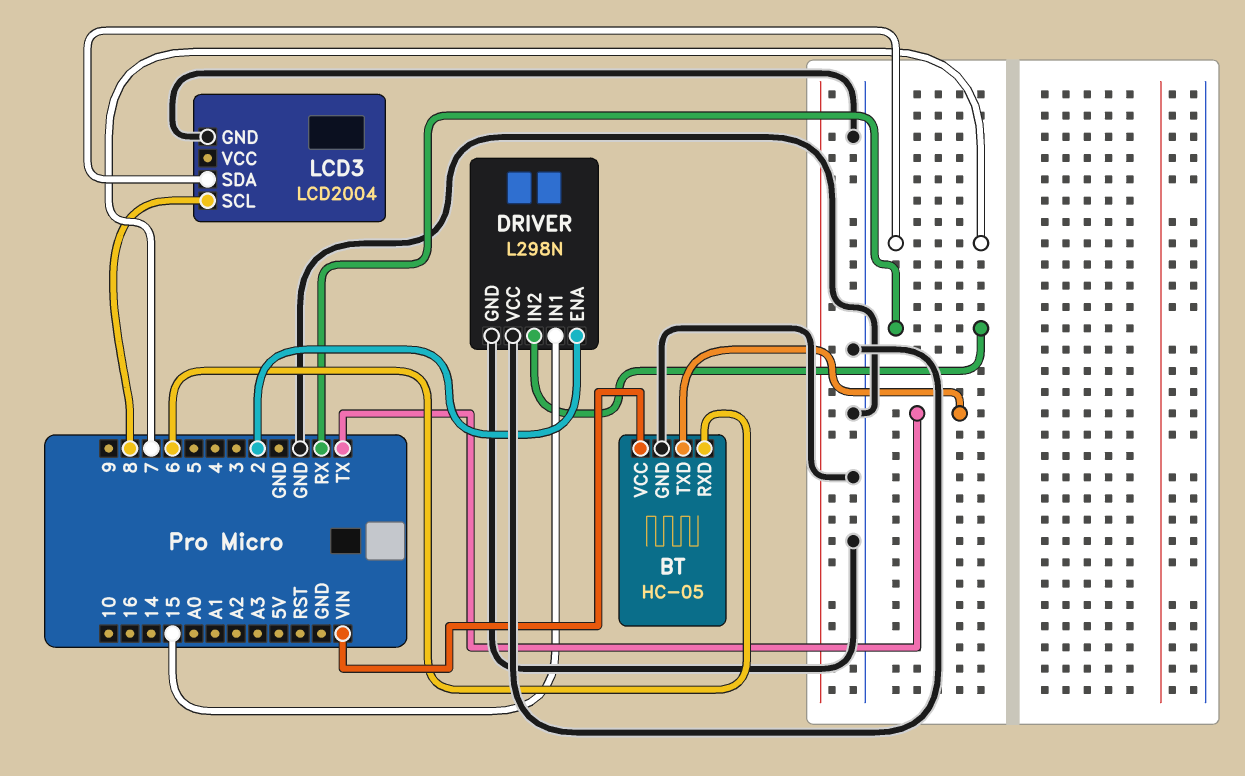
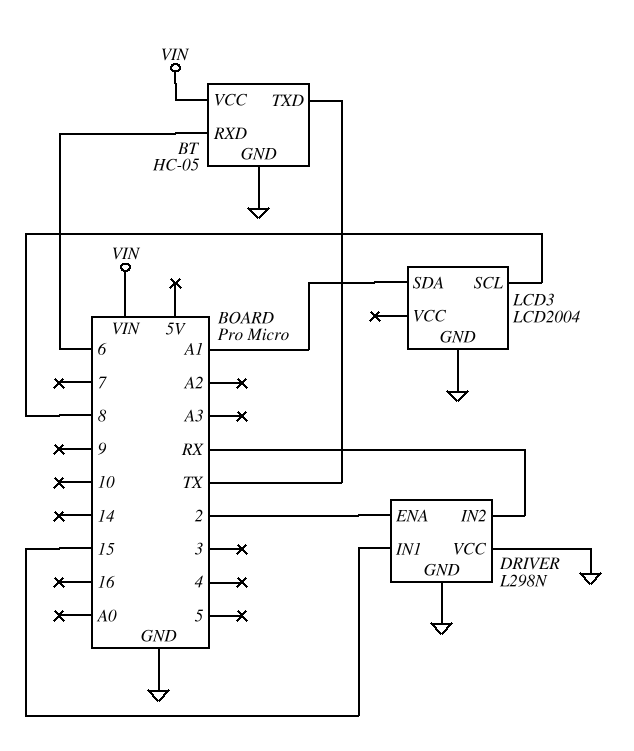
LCD3 pin SDA: 7 -> A1

